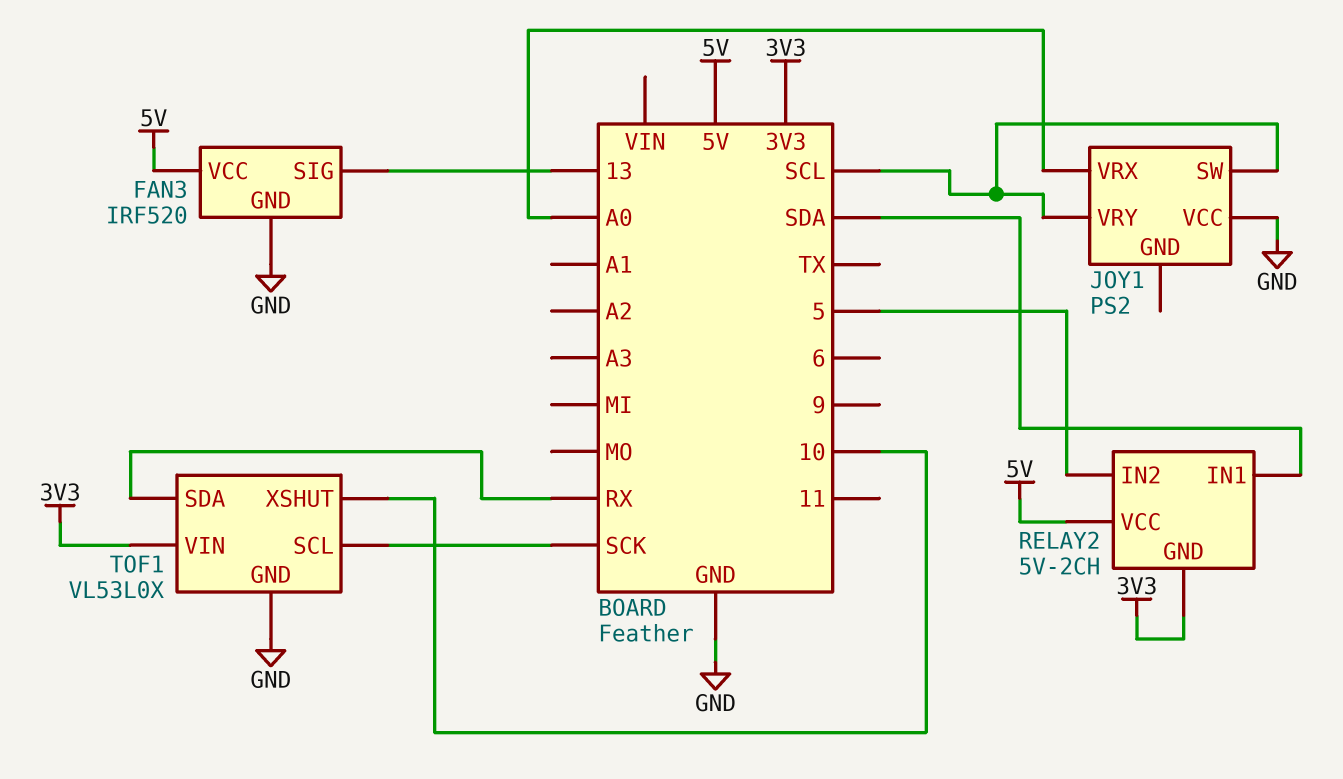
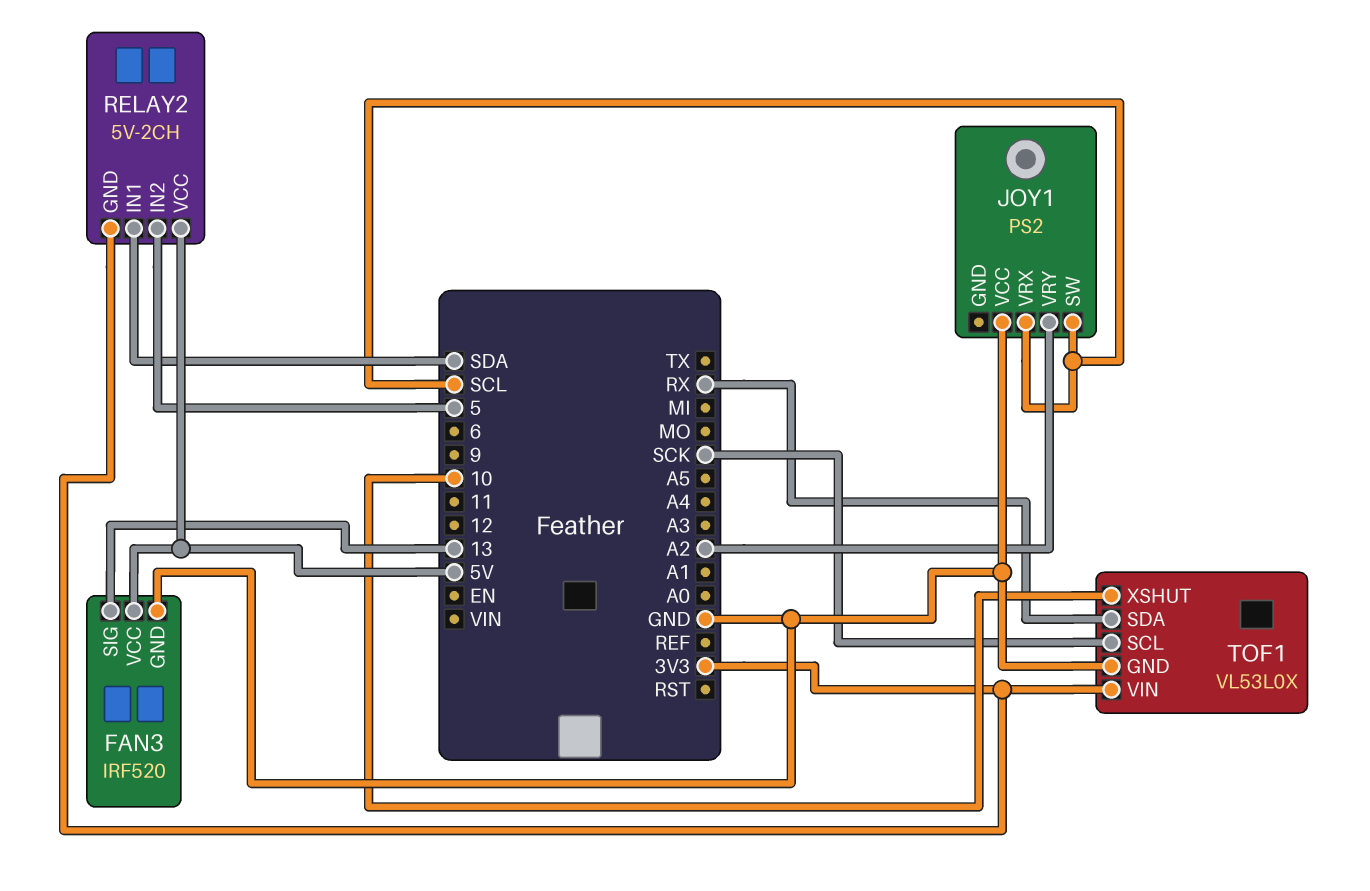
JOY1 pin VRX: A0 -> SCL
JOY1 pin VRY: SCL -> A2

